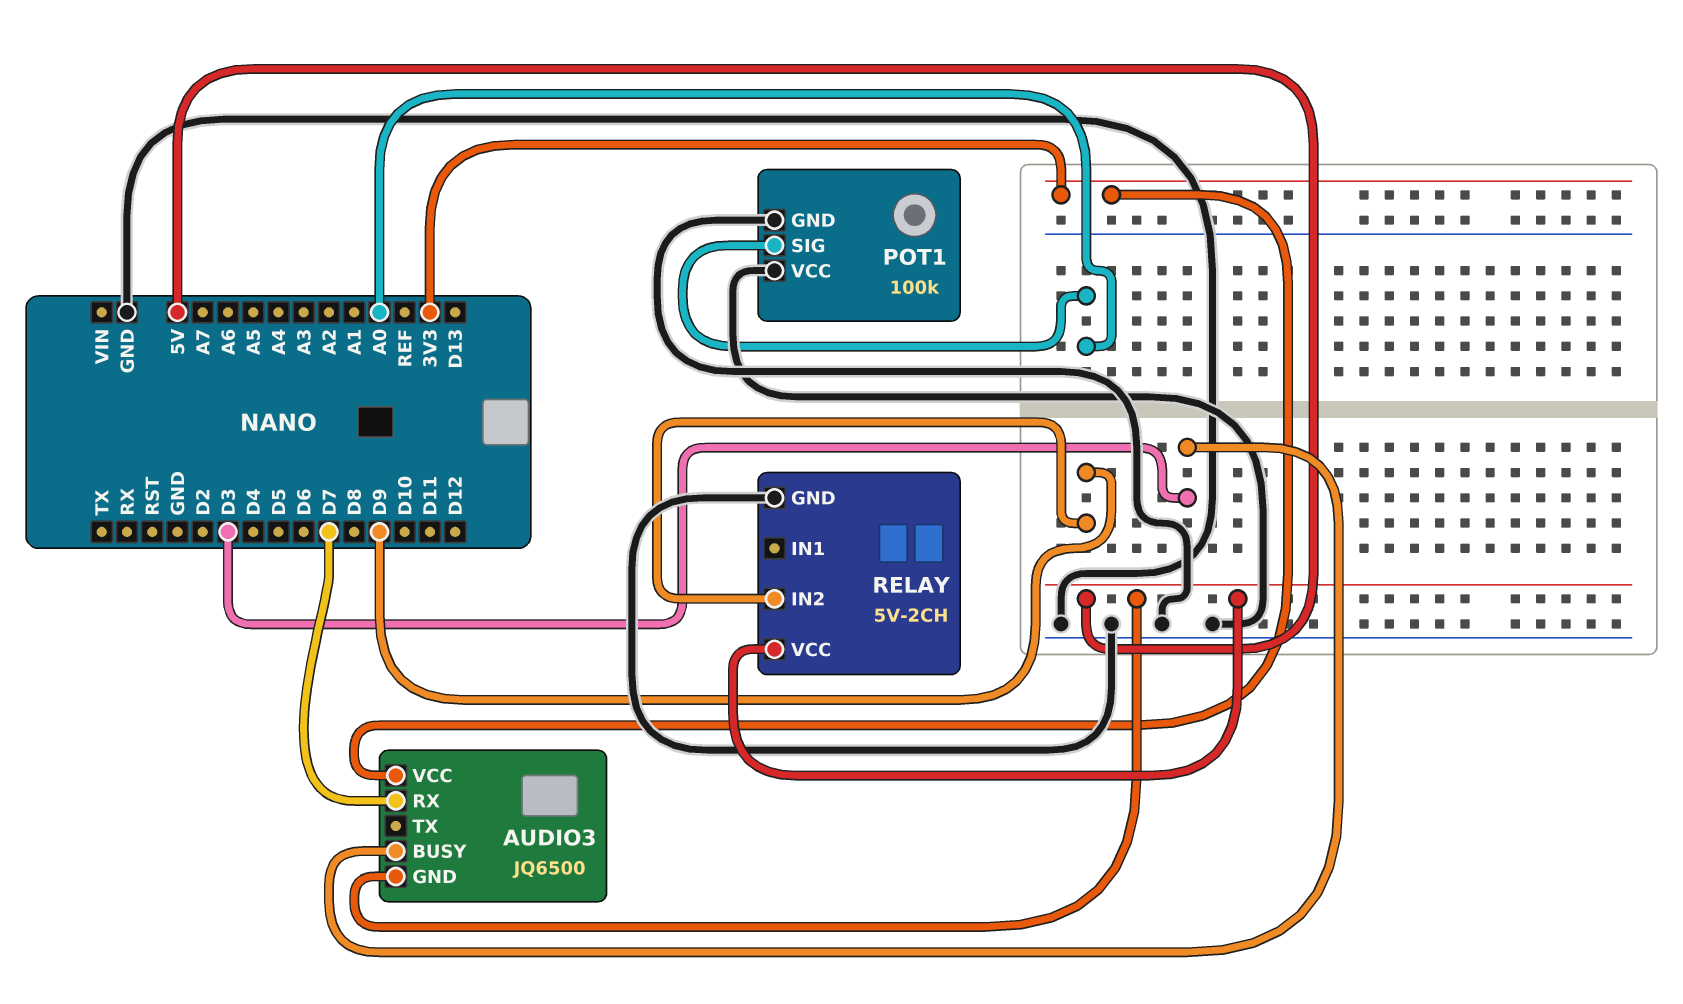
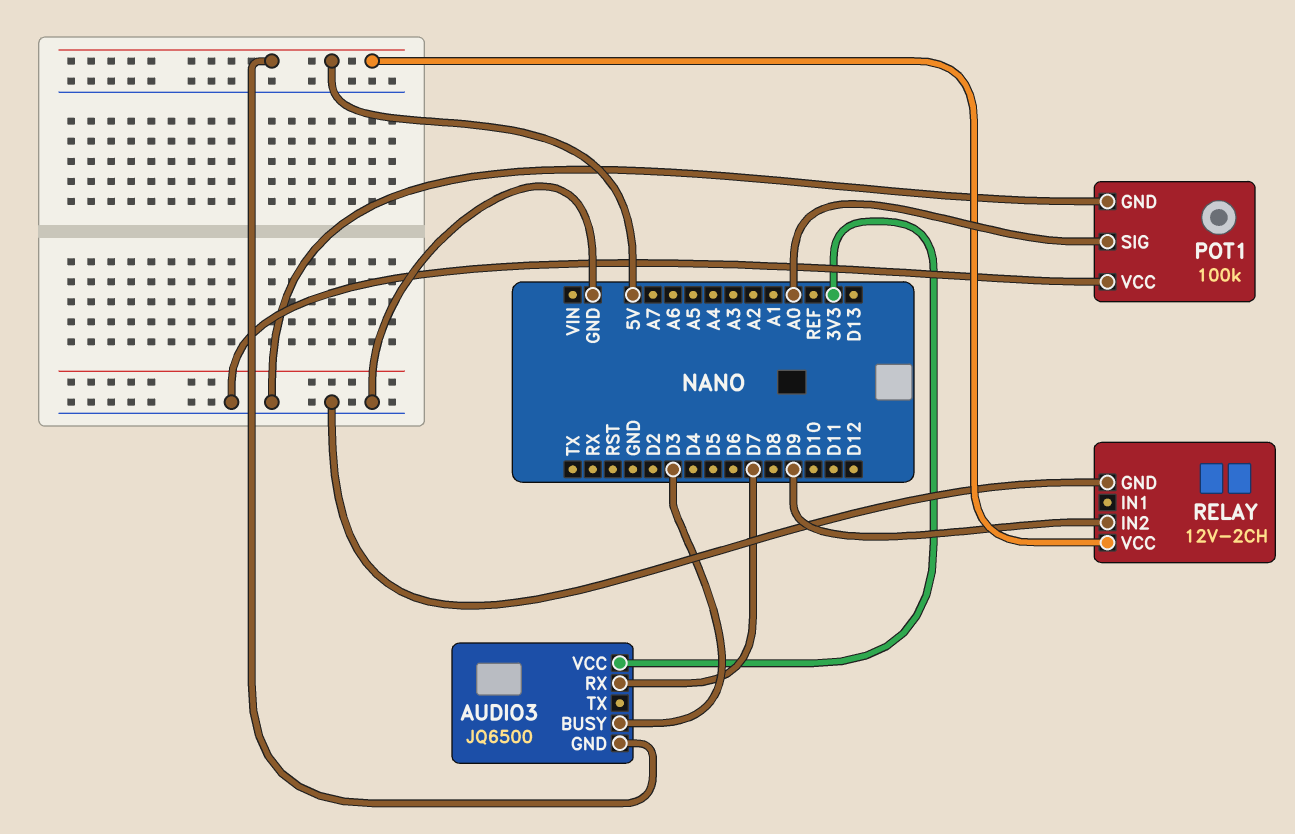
RELAY: 5V-2CH -> 12V-2CH

